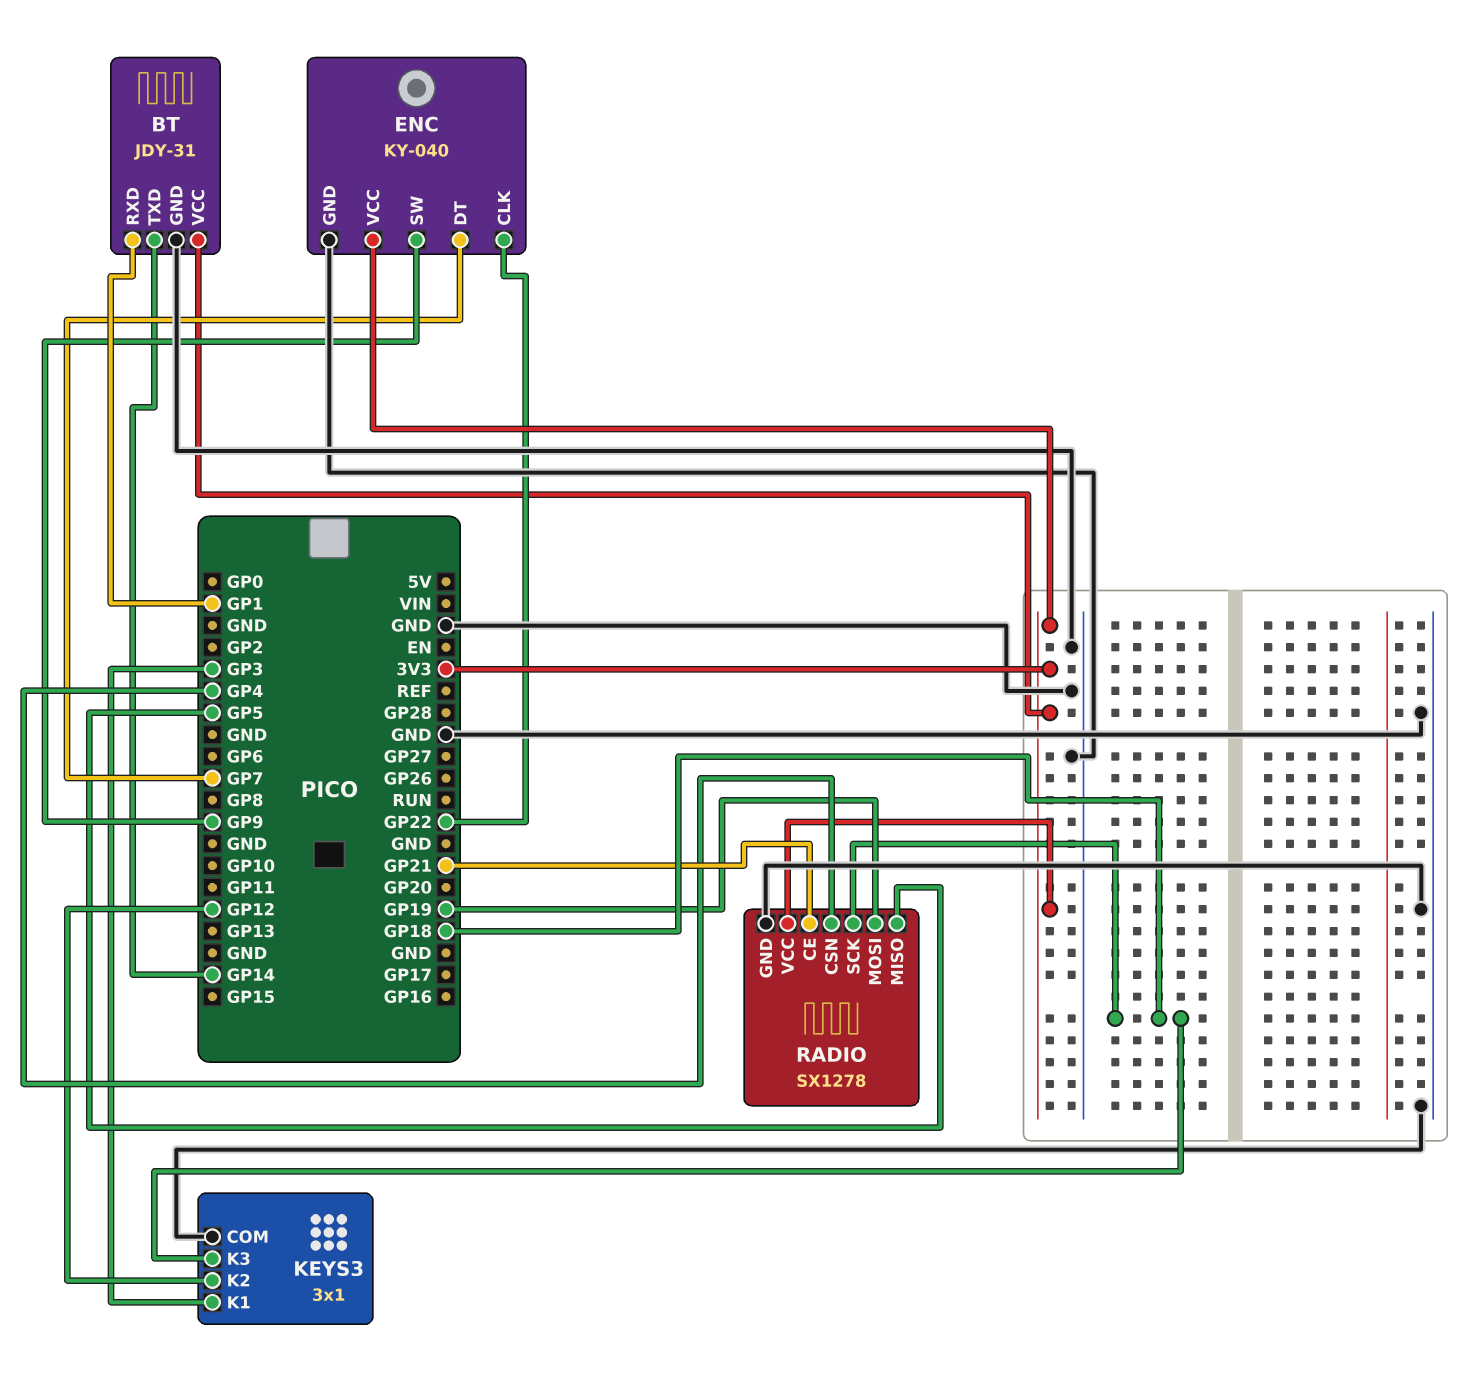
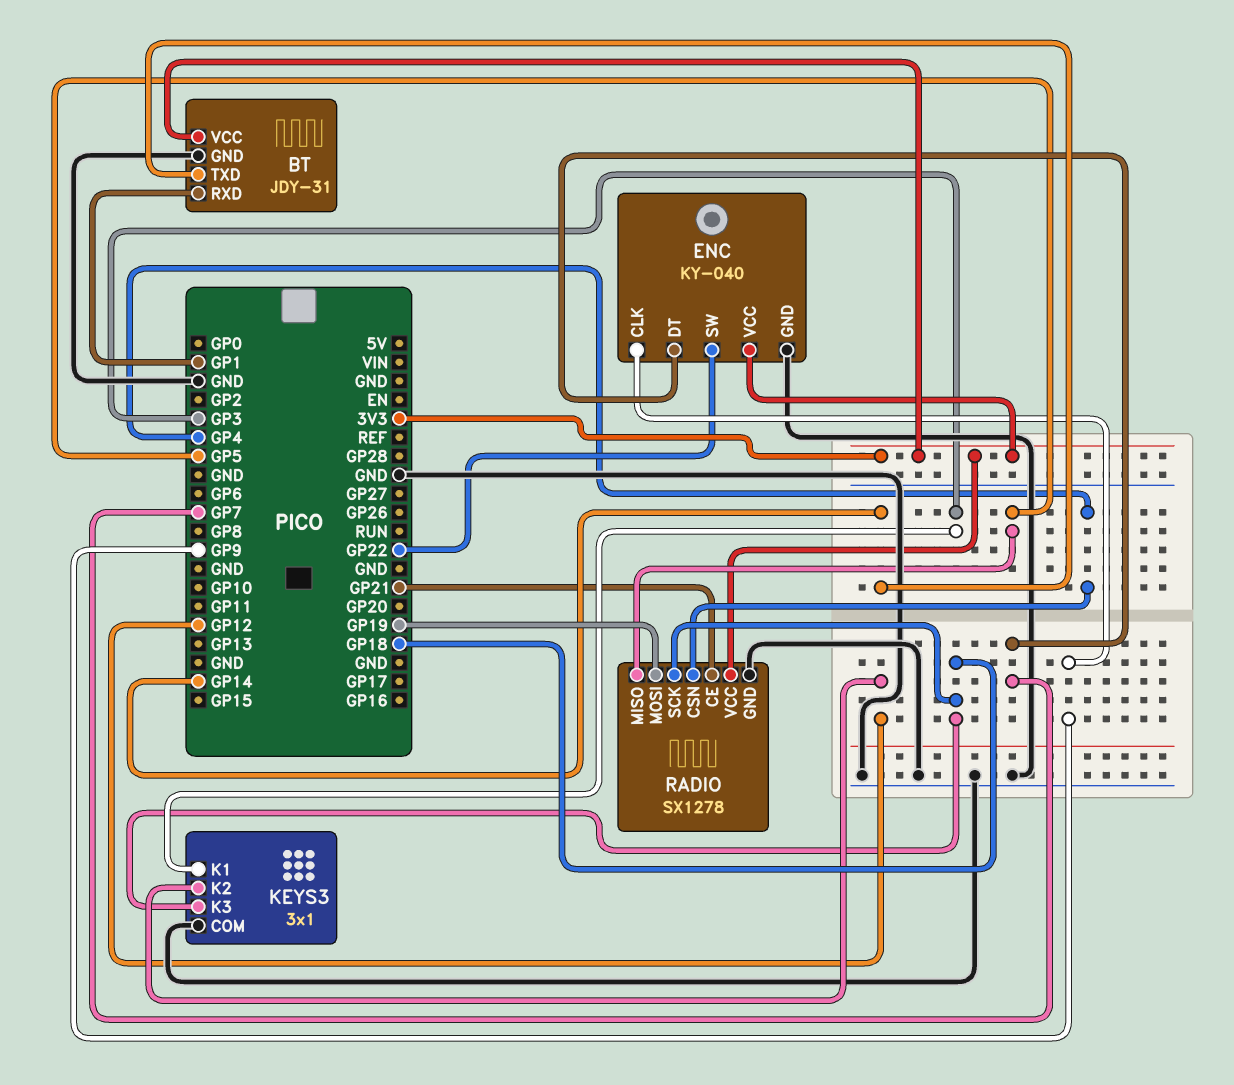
ENC pin CLK: GP22 -> GP9
ENC pin SW: GP9 -> GP22

